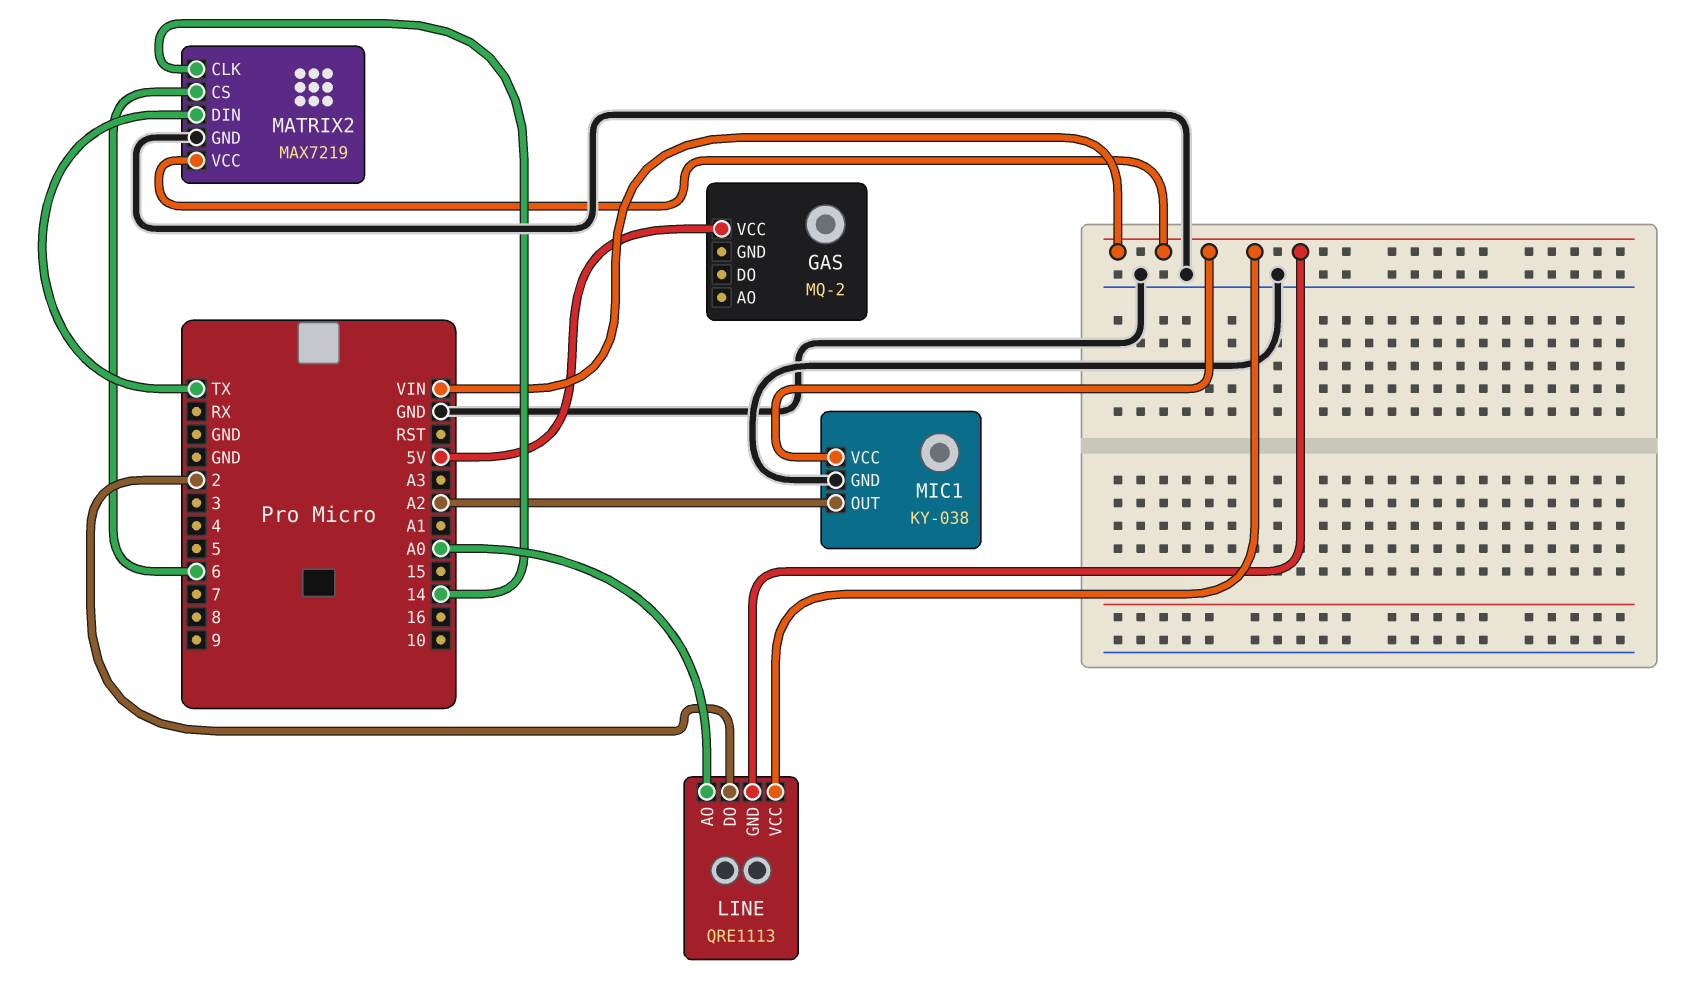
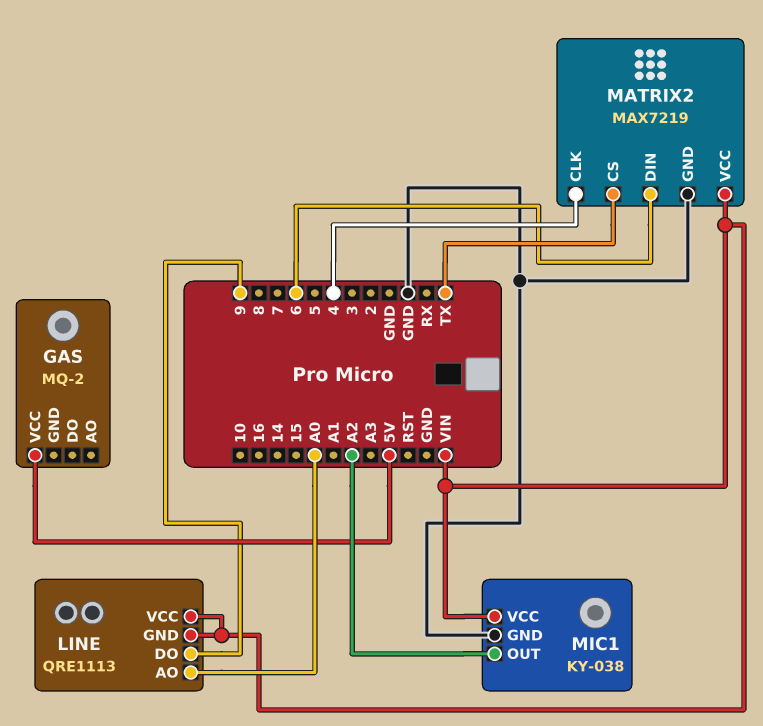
LINE pin DO: 2 -> 9
MATRIX2 pin CLK: 14 -> 4
MATRIX2 pin CS: 6 -> TX
MATRIX2 pin DIN: TX -> 6

